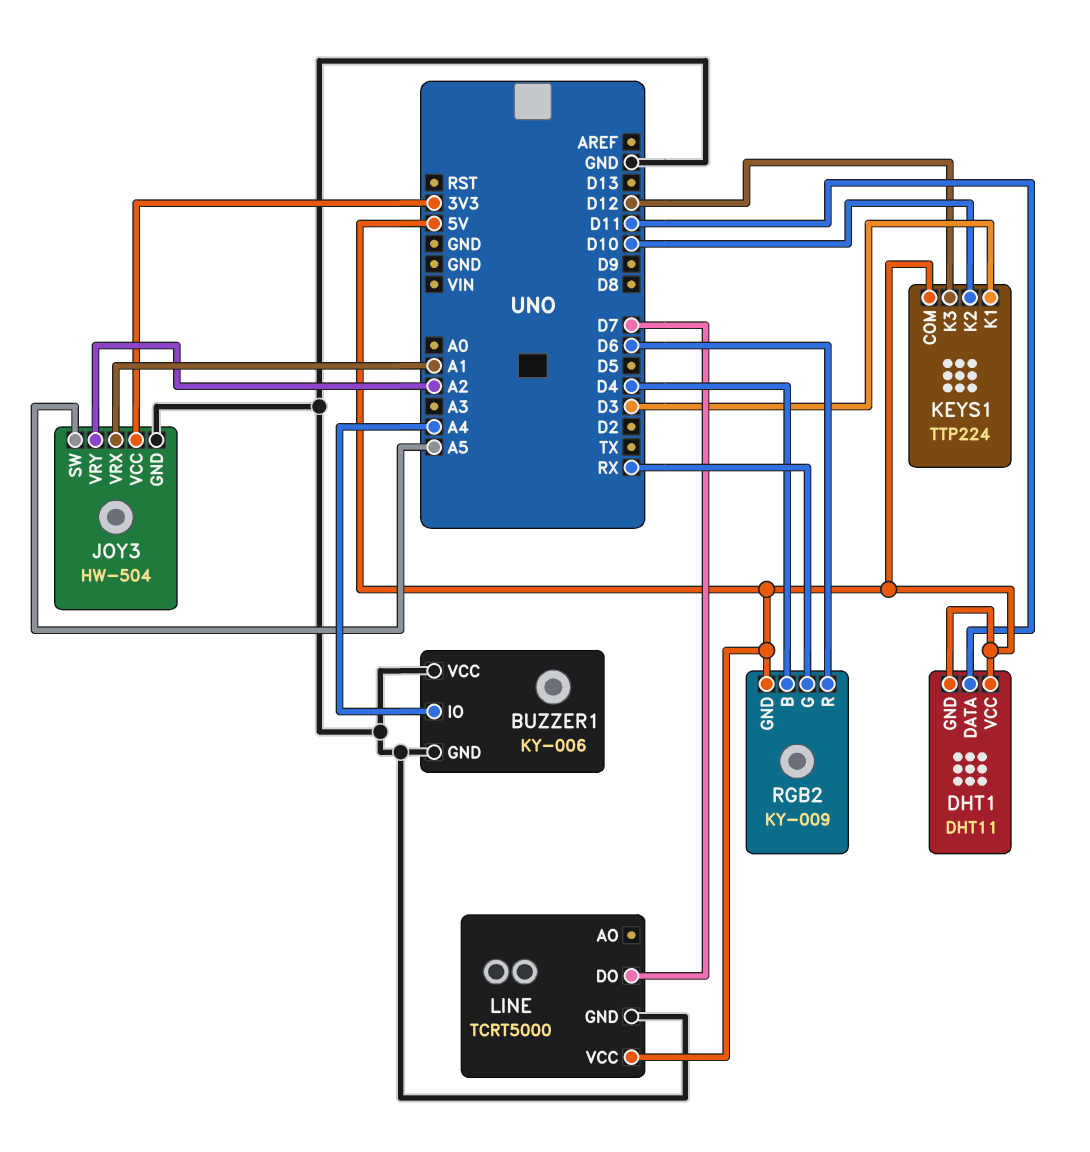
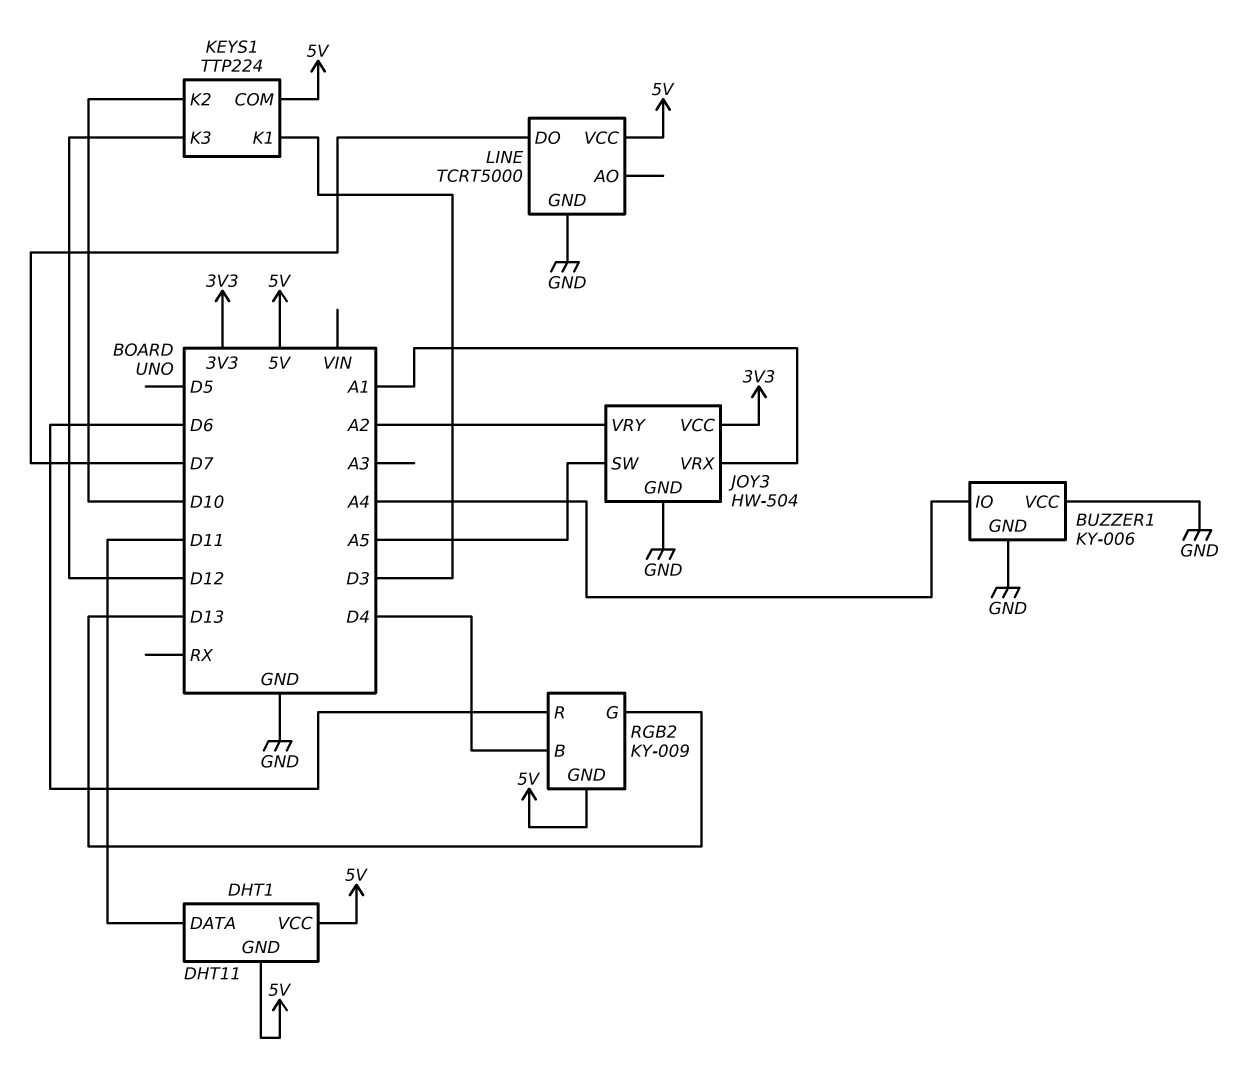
RGB2 pin G: RX -> D13

